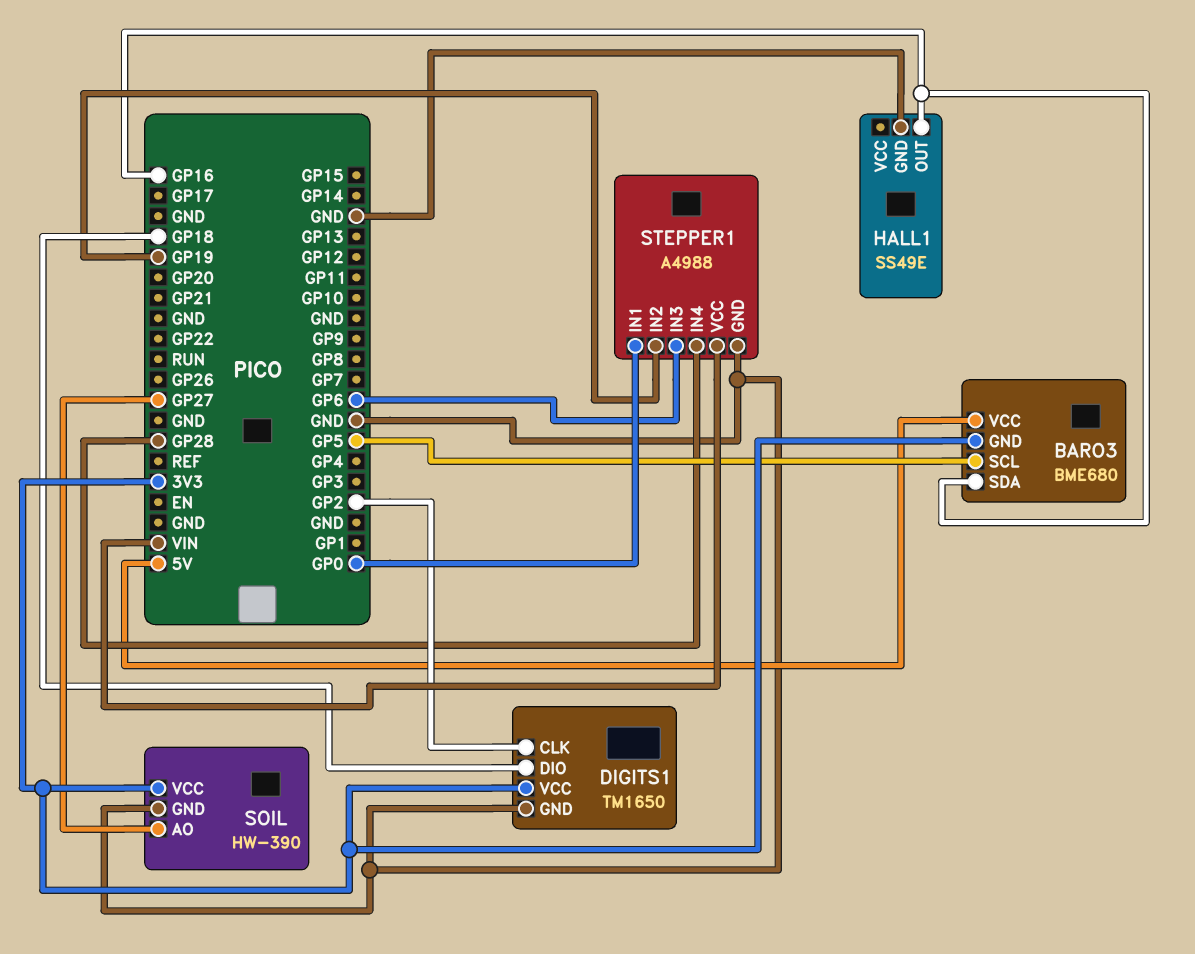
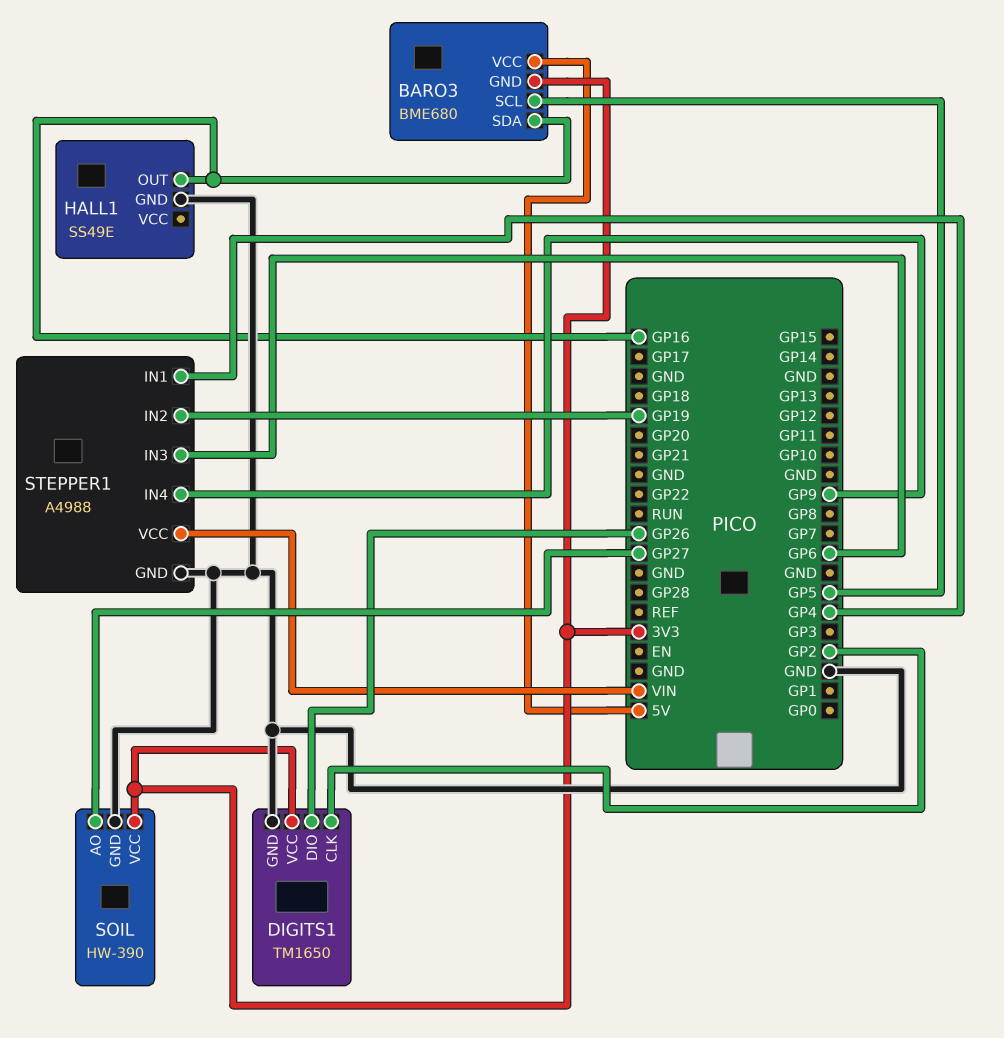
DIGITS1 pin DIO: GP18 -> GP26
STEPPER1 pin IN1: GP0 -> GP4
STEPPER1 pin IN4: GP28 -> GP9

